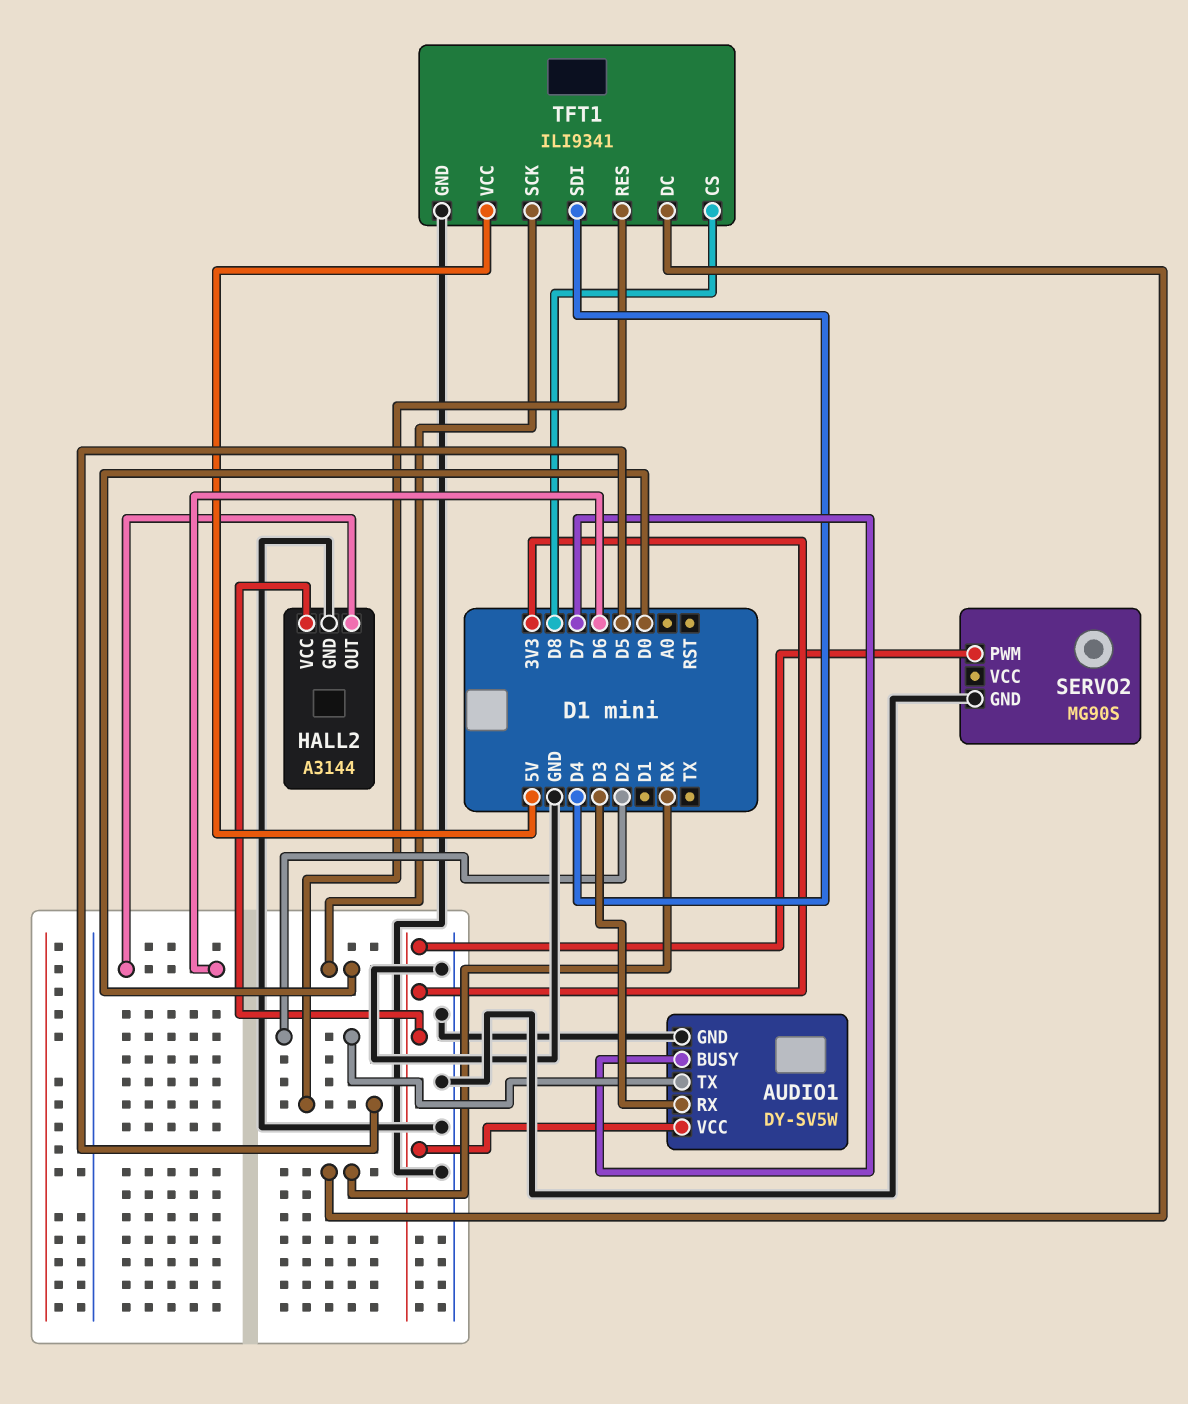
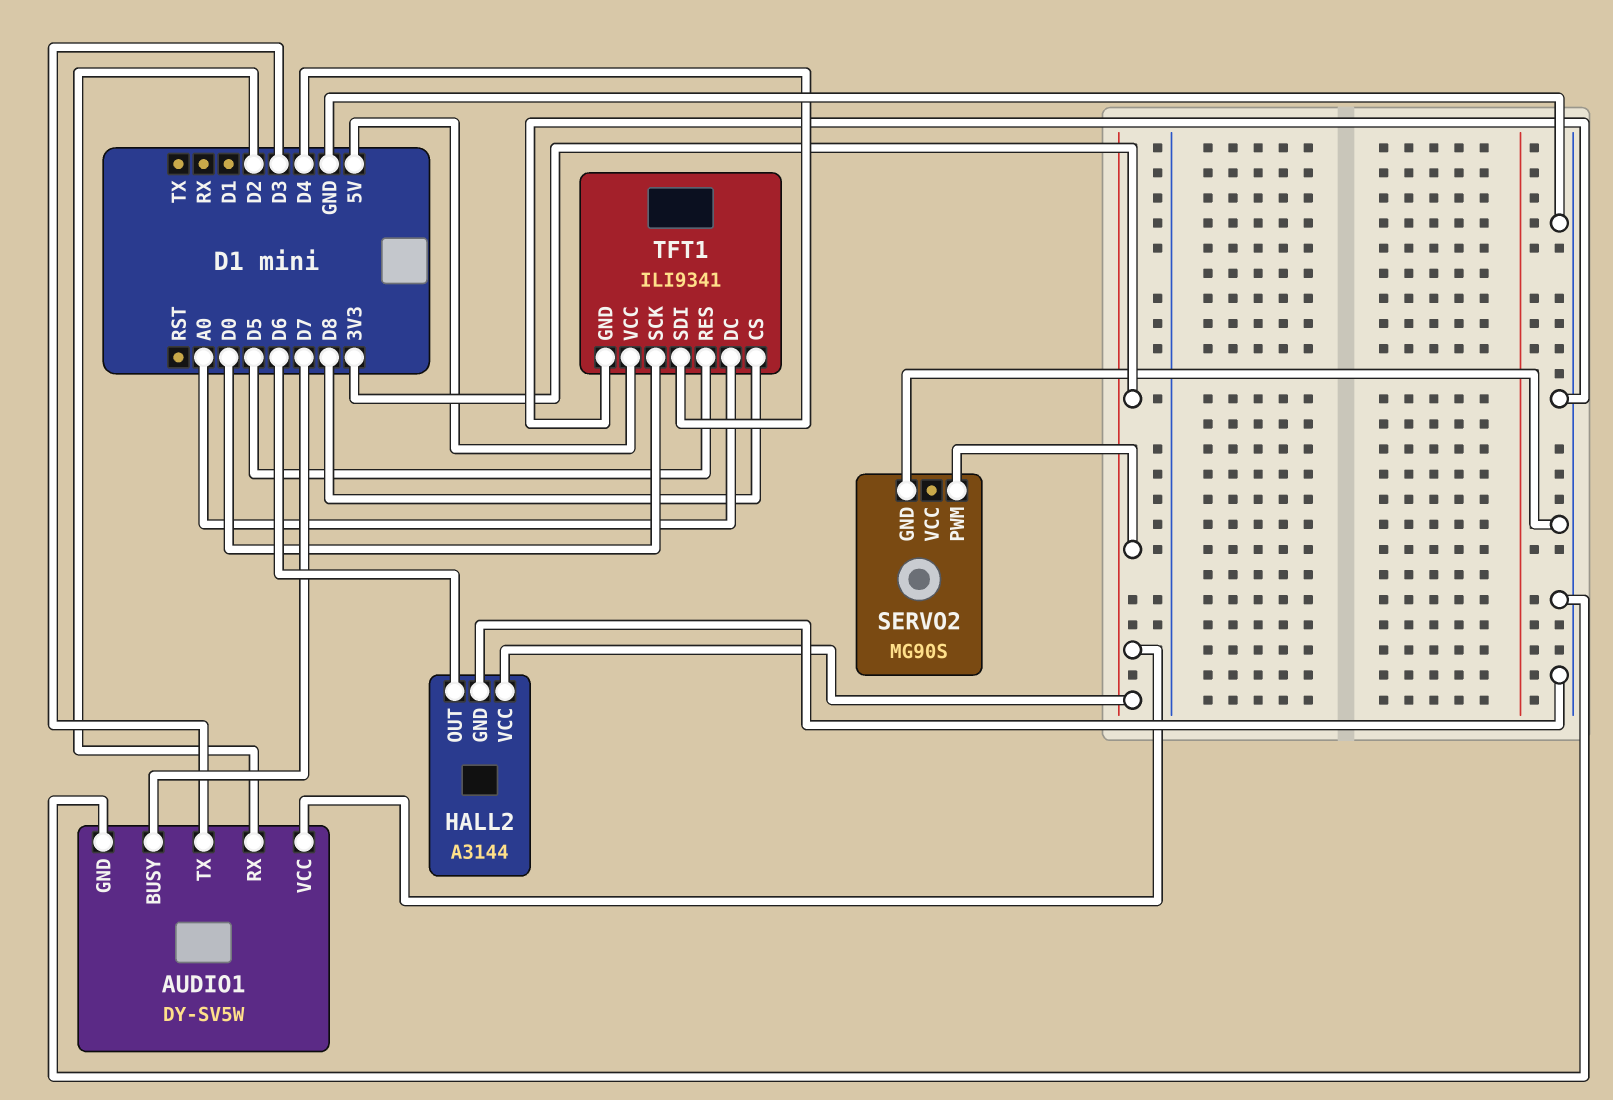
AUDIO1 pin RX: D3 -> D2
AUDIO1 pin TX: D2 -> D3
TFT1 pin DC: RX -> A0

